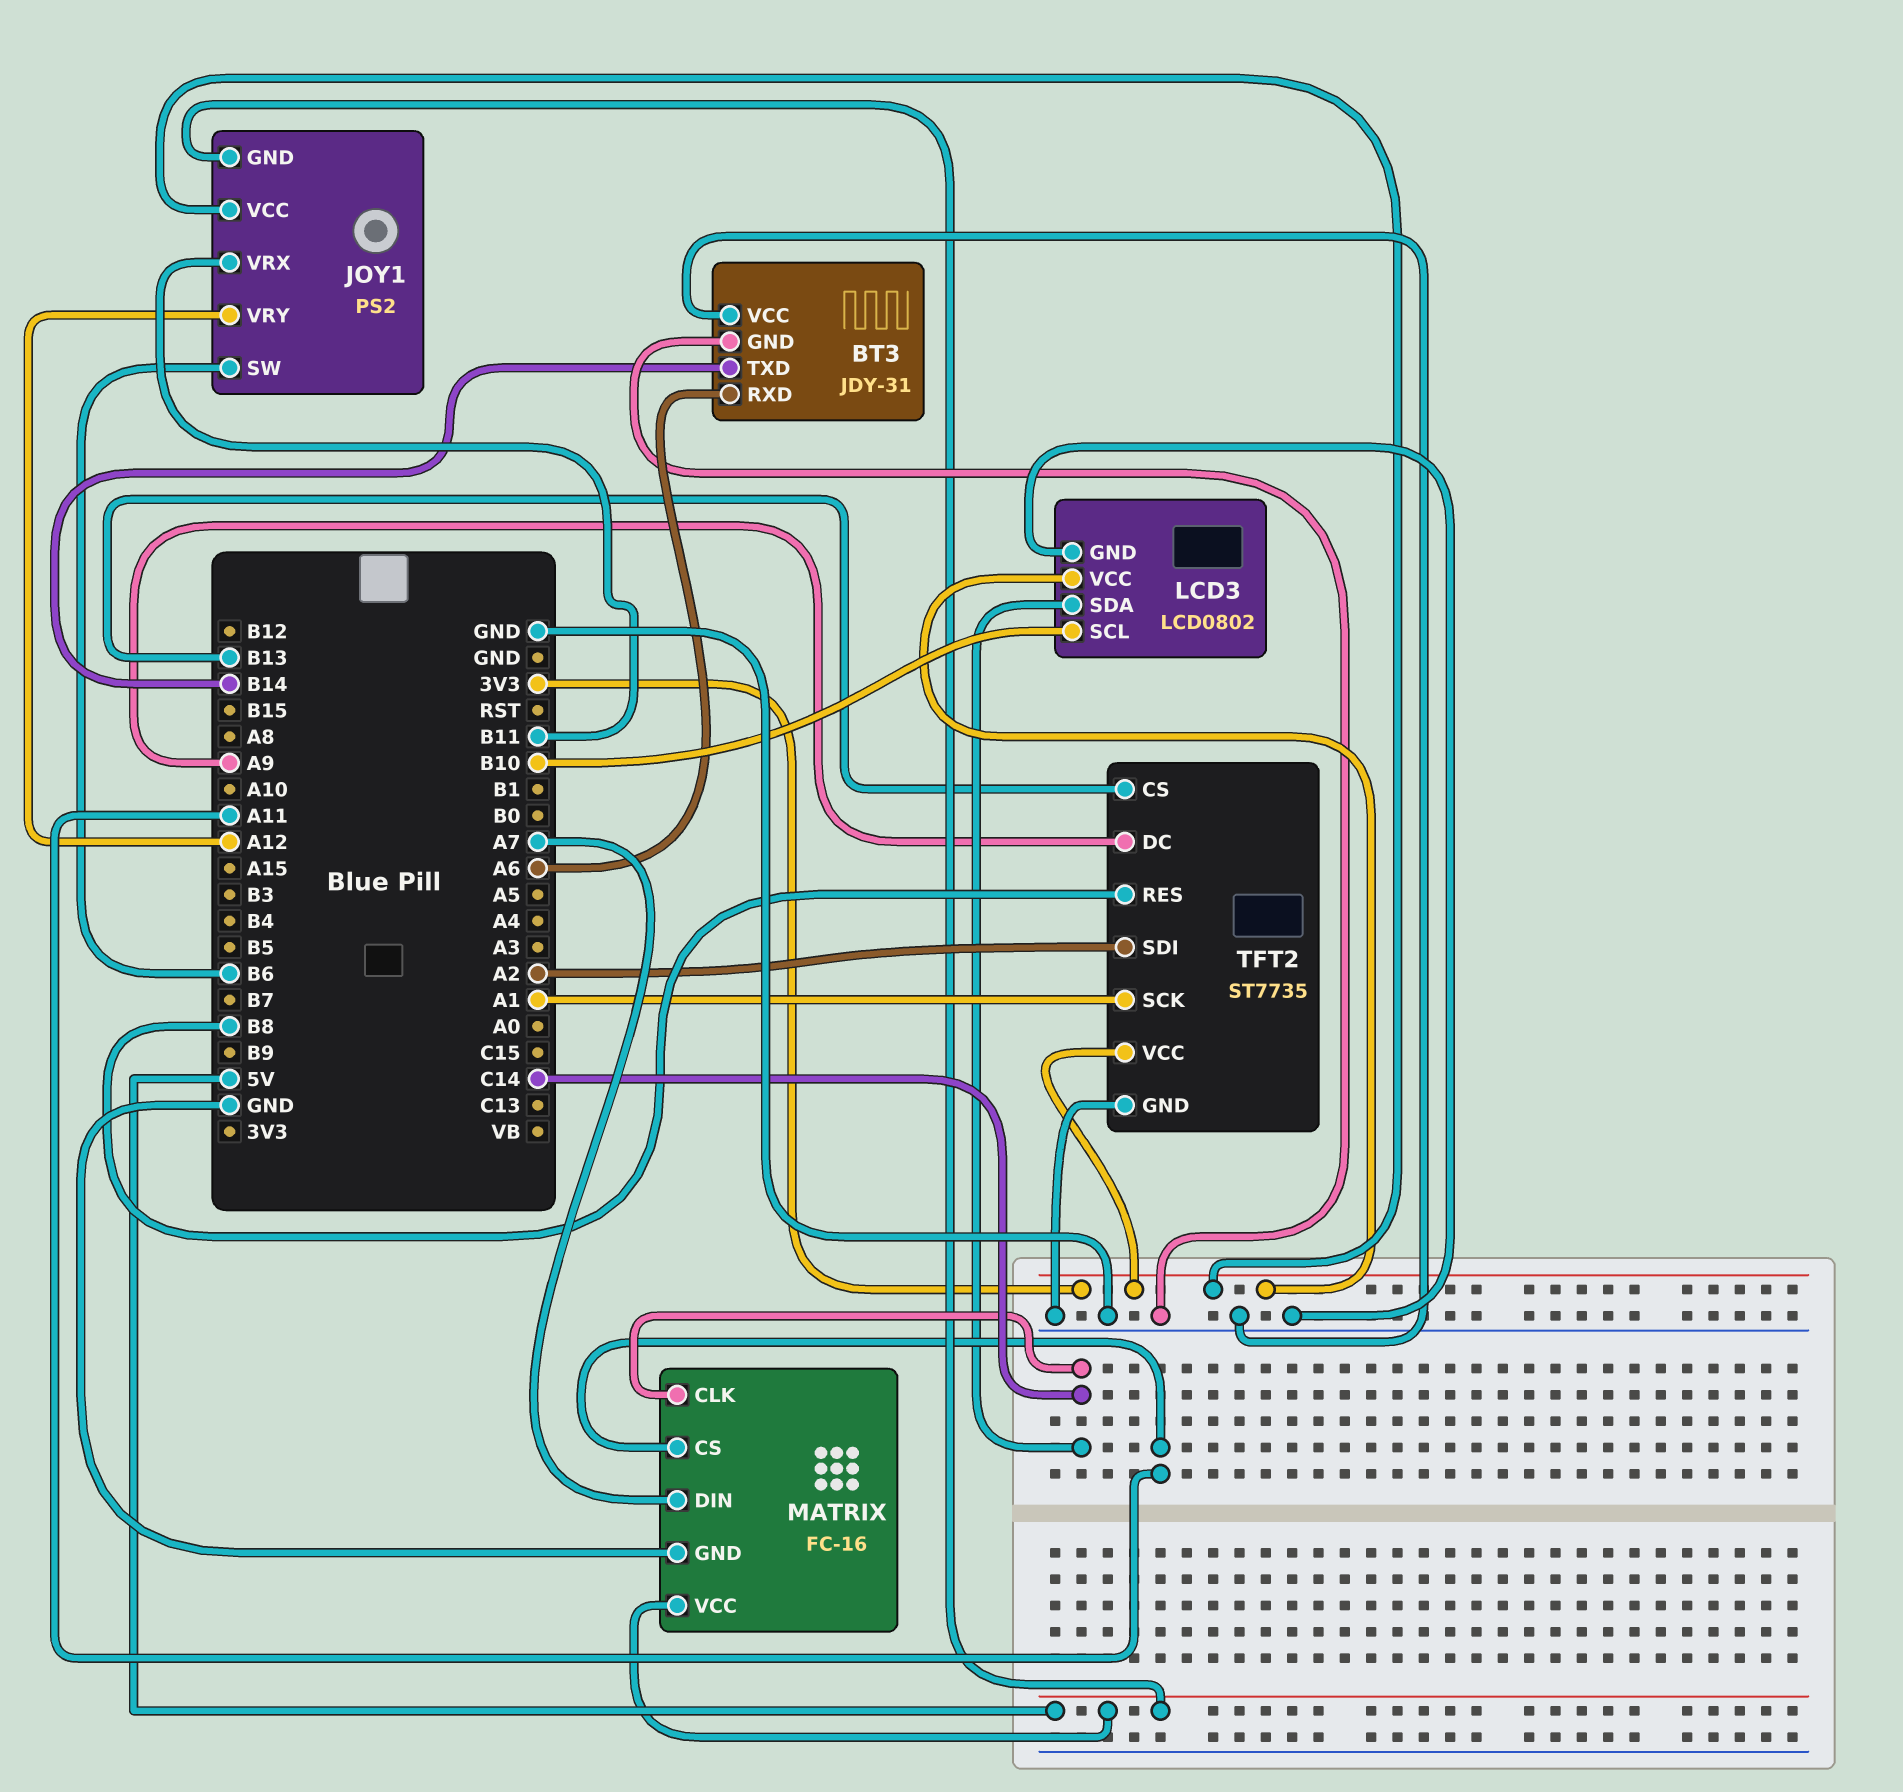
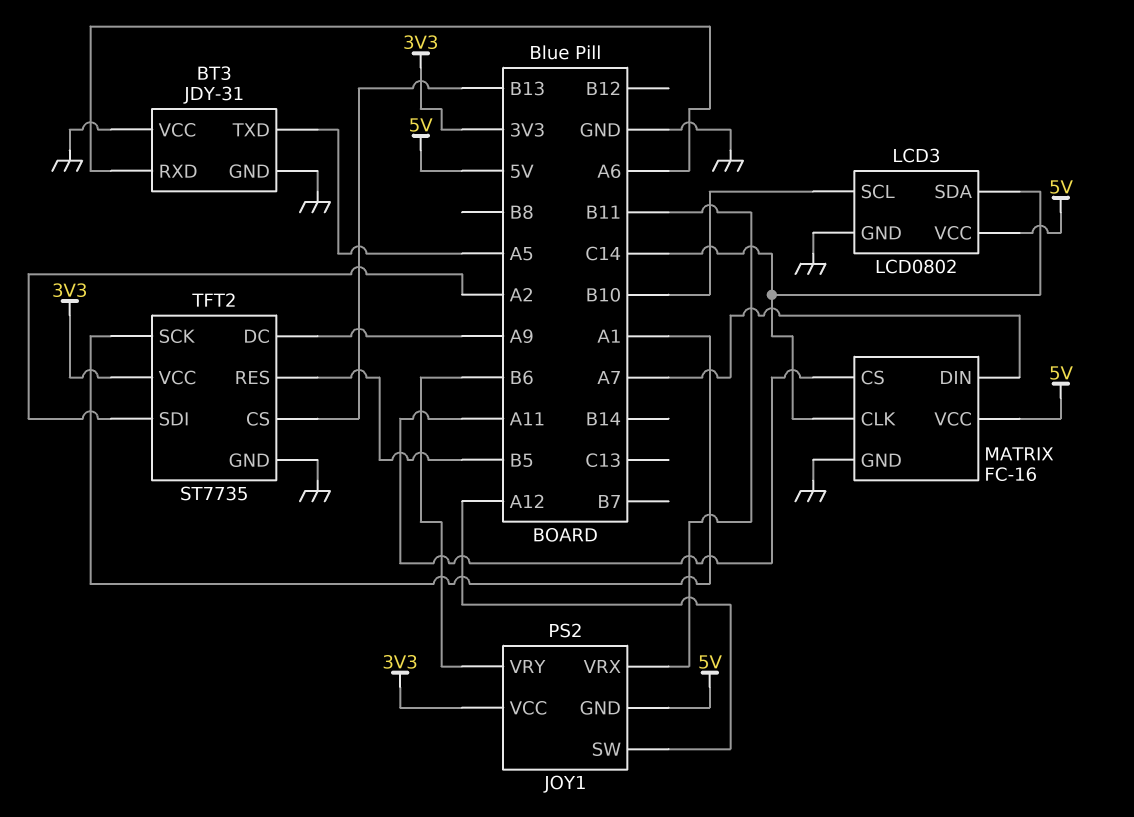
BT3 pin TXD: B14 -> A5
JOY1 pin SW: B6 -> A12
JOY1 pin VRY: A12 -> B6
LCD3 pin VCC: 3V3 -> 5V
TFT2 pin RES: B8 -> B5

